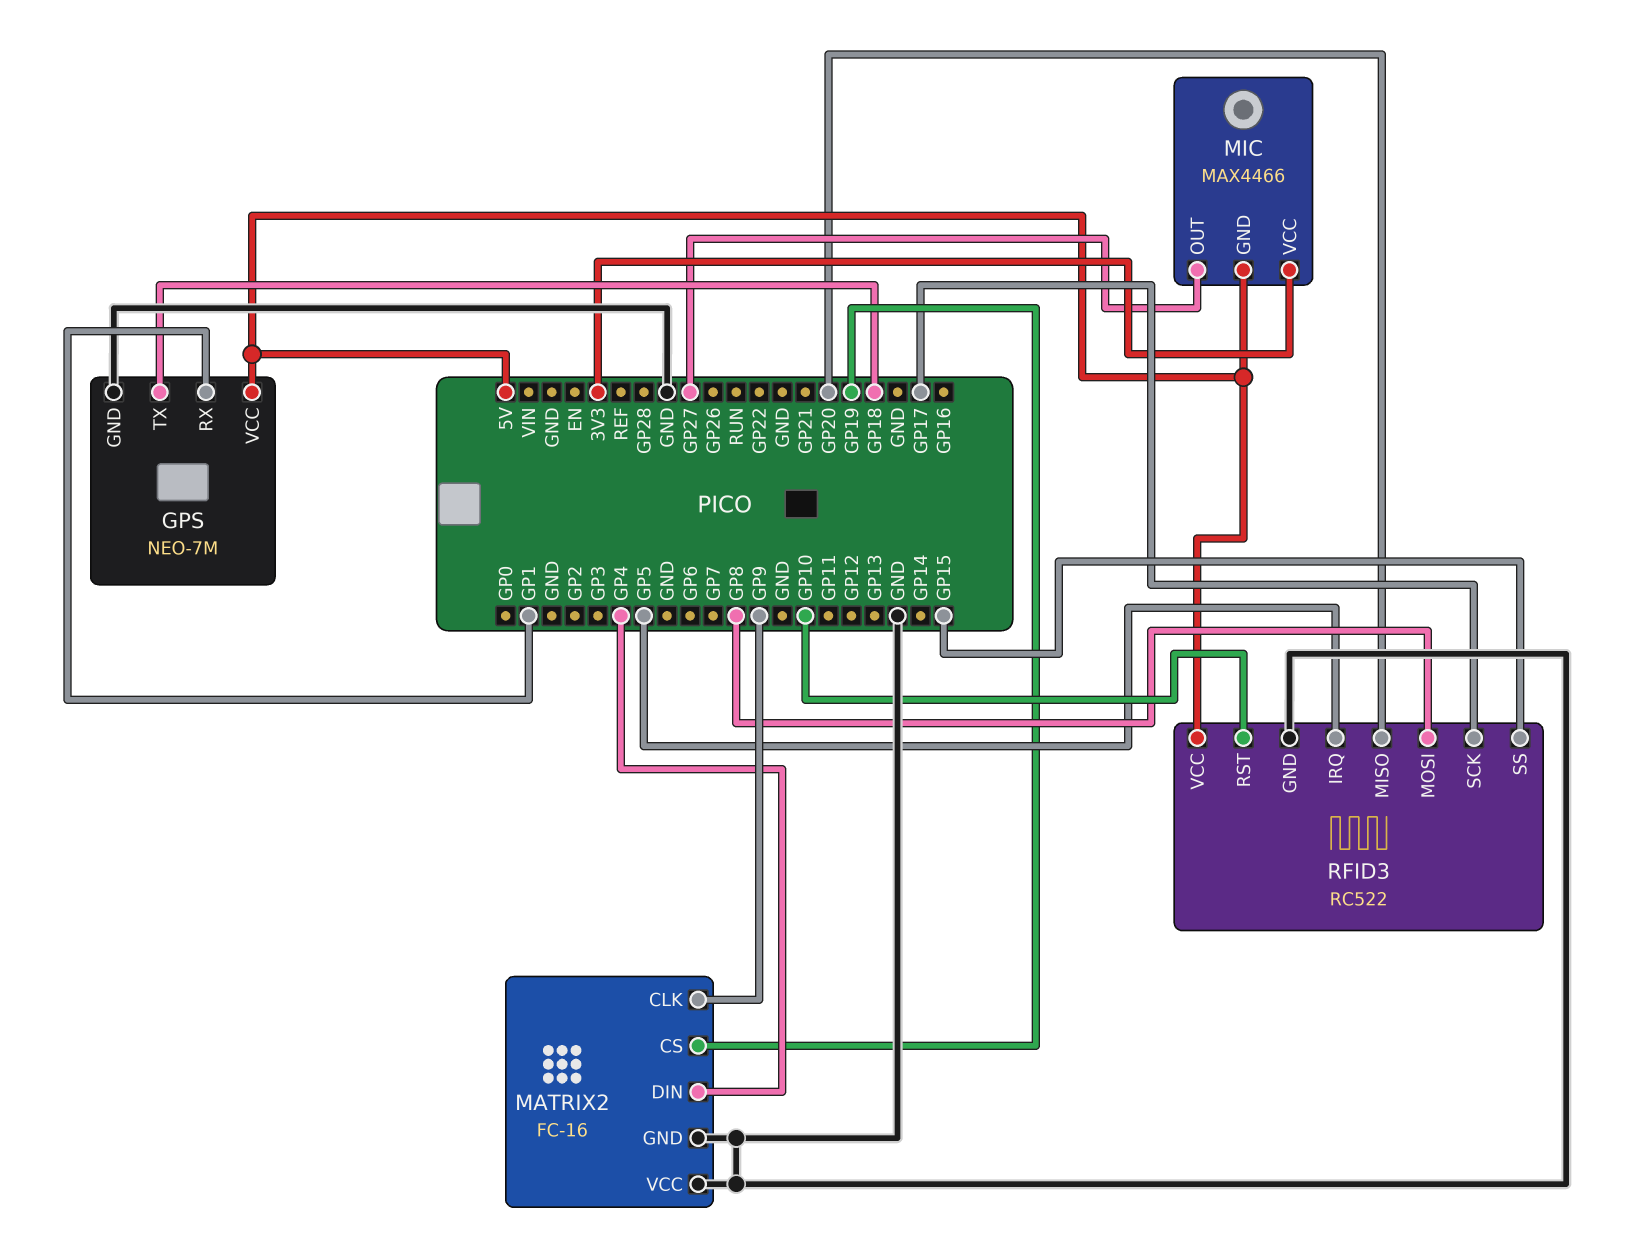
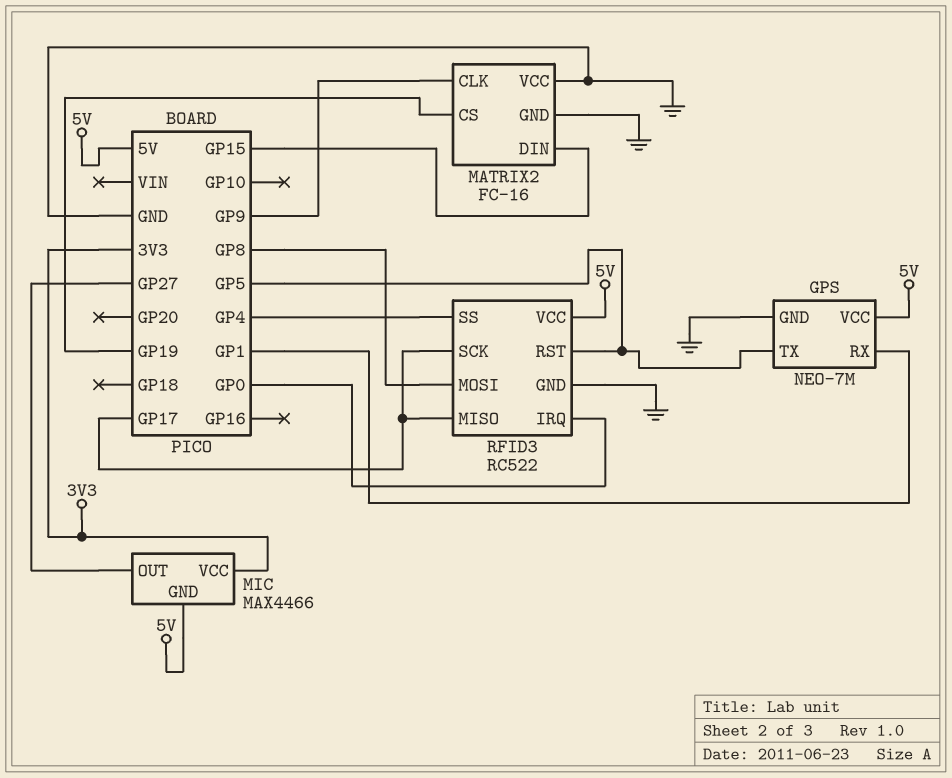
GPS pin TX: GP18 -> GP5
MATRIX2 pin DIN: GP4 -> GP15
RFID3 pin IRQ: GP5 -> GP0
RFID3 pin MISO: GP20 -> GP17
RFID3 pin RST: GP10 -> GP5
RFID3 pin SS: GP15 -> GP4

